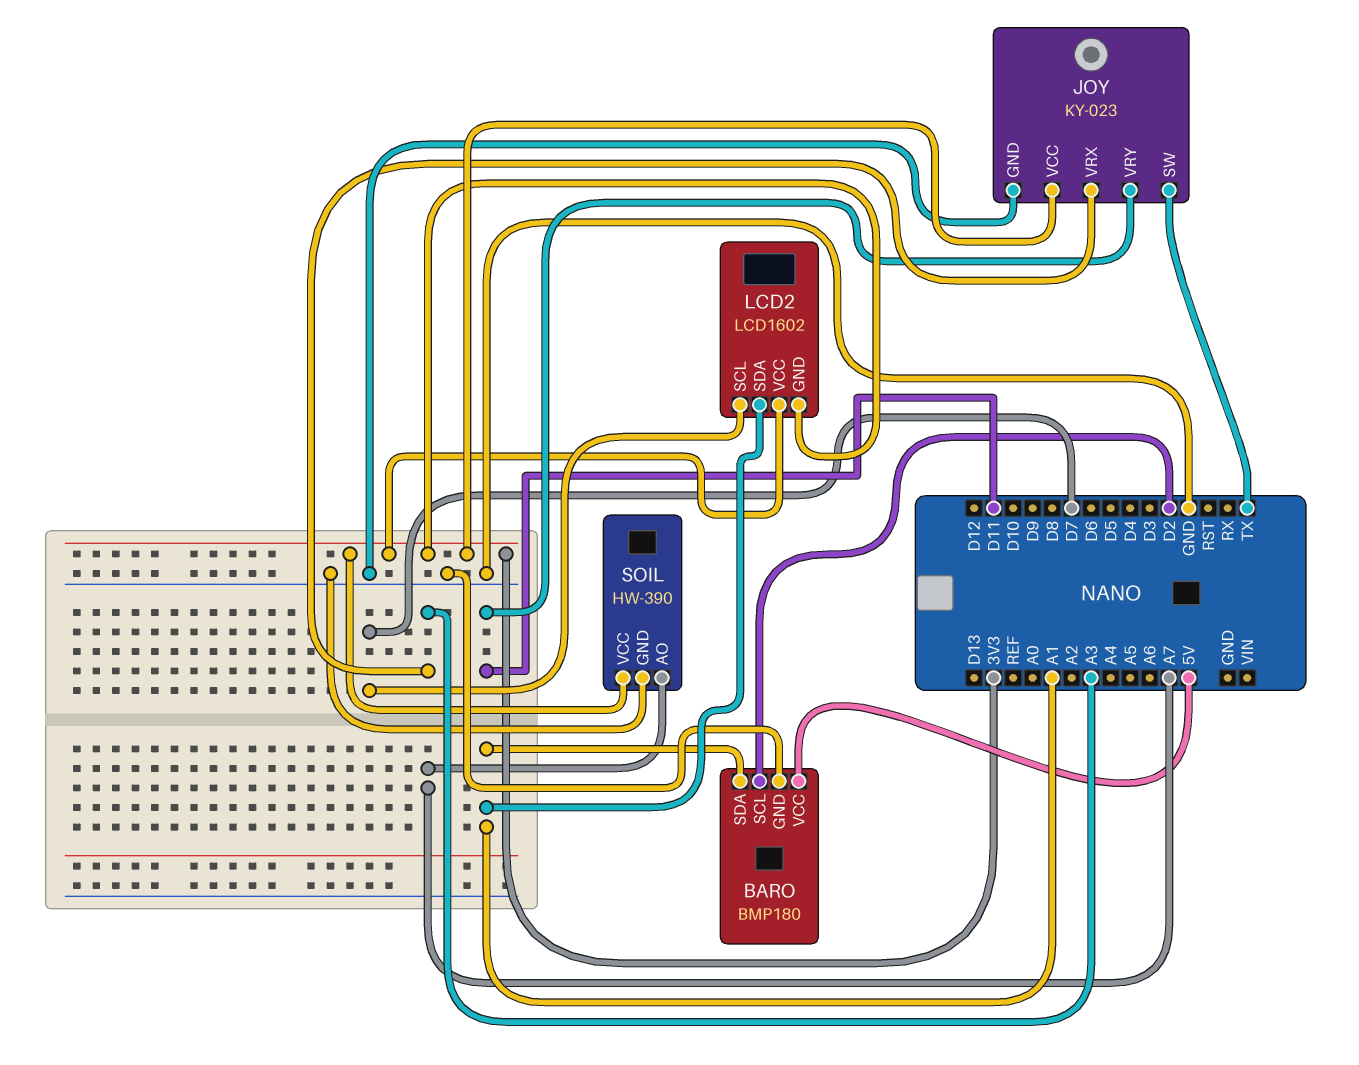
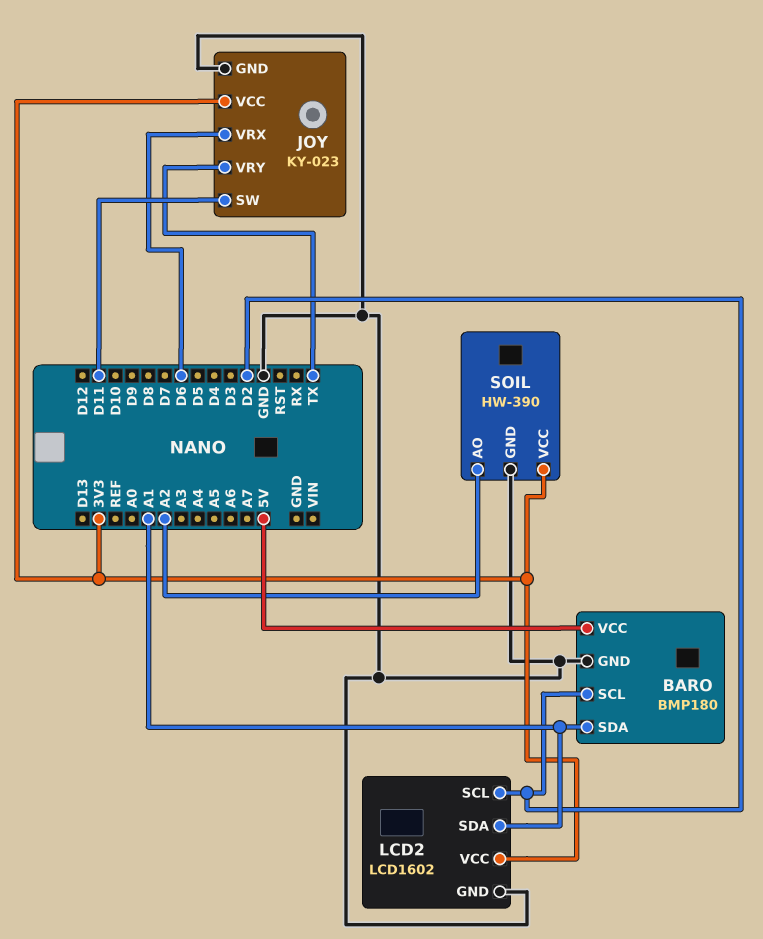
JOY pin SW: TX -> D11
JOY pin VRX: A3 -> D6
JOY pin VRY: D11 -> TX
LCD2 pin GND: 3V3 -> GND
LCD2 pin SCL: D7 -> D2
SOIL pin AO: A7 -> A2

